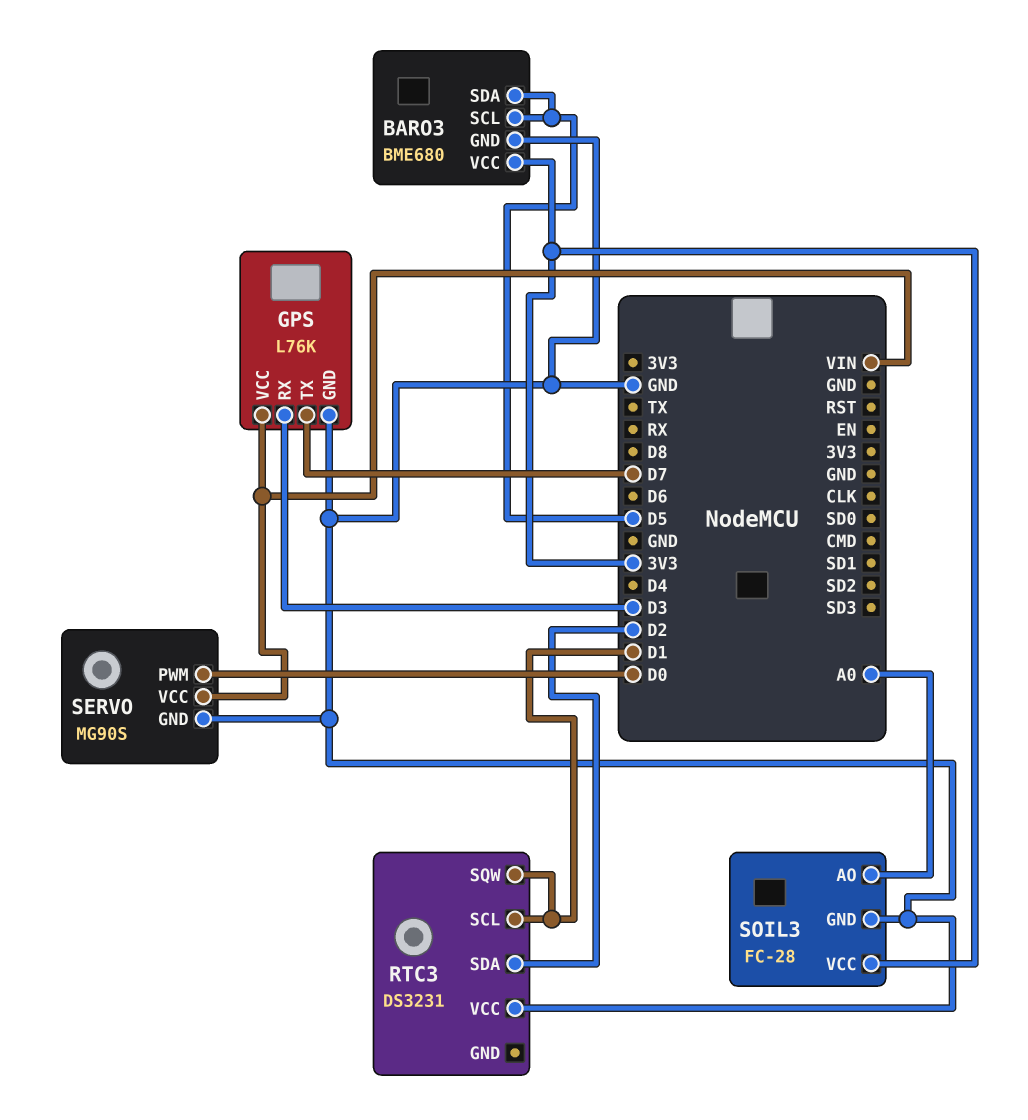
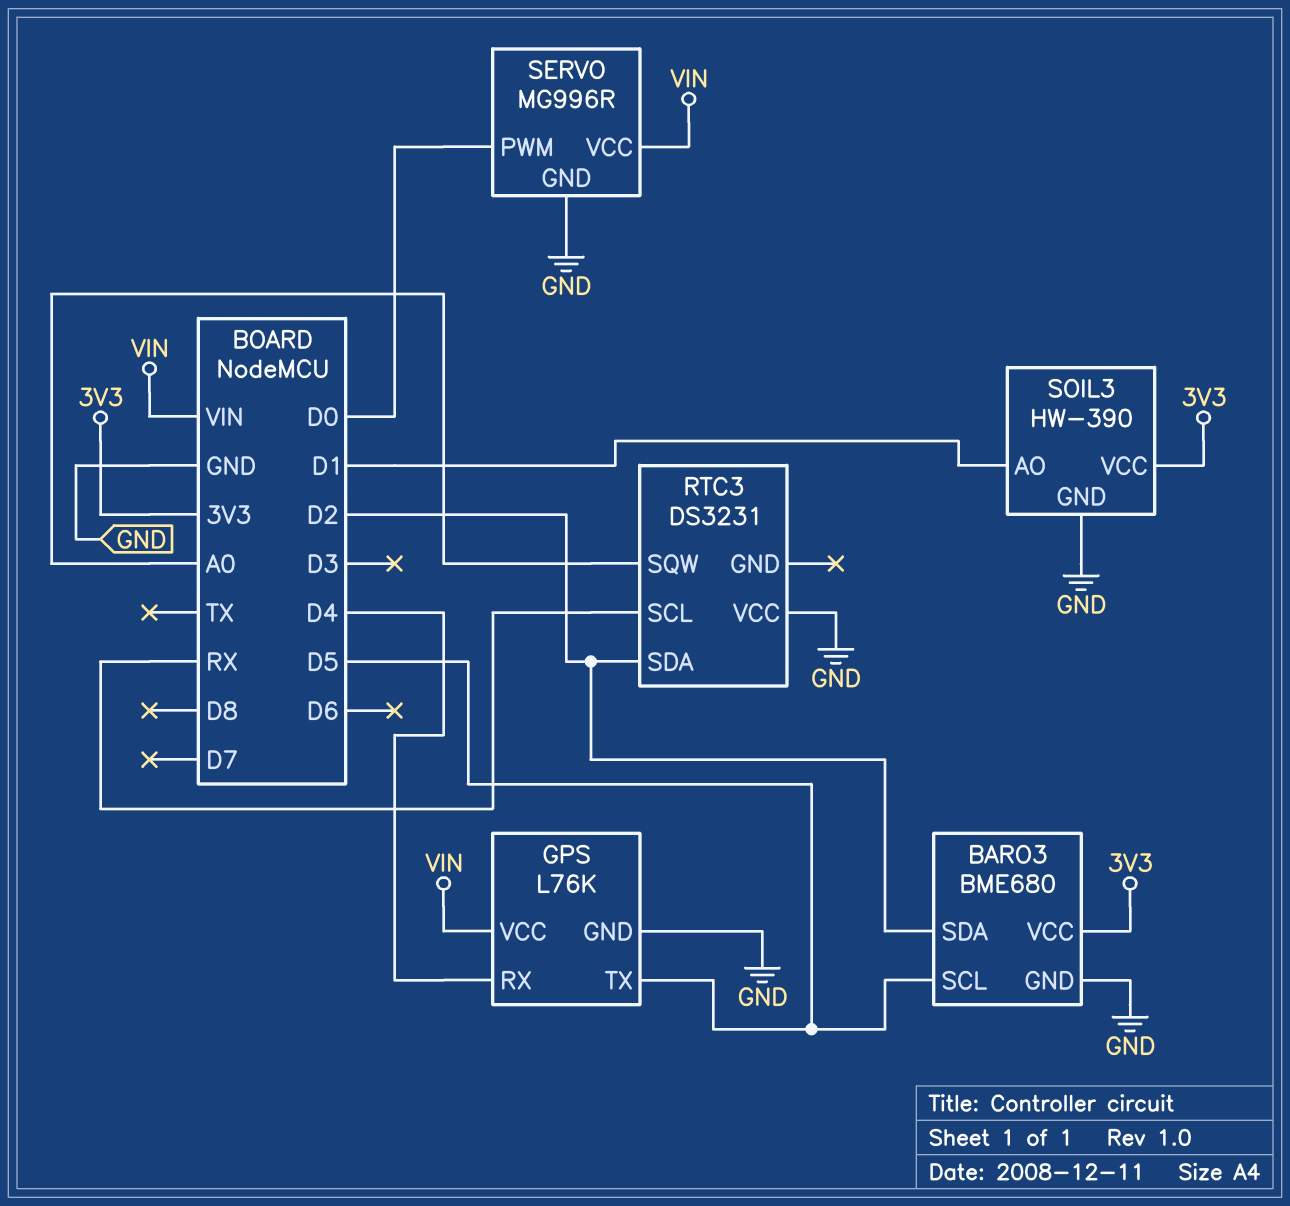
BARO3 pin SDA: D5 -> D2
GPS pin RX: D3 -> D4
GPS pin TX: D7 -> D5
RTC3 pin SCL: D1 -> RX
RTC3 pin SQW: D1 -> A0
SERVO: MG90S -> MG996R
SOIL3: FC-28 -> HW-390
SOIL3 pin AO: A0 -> D1

